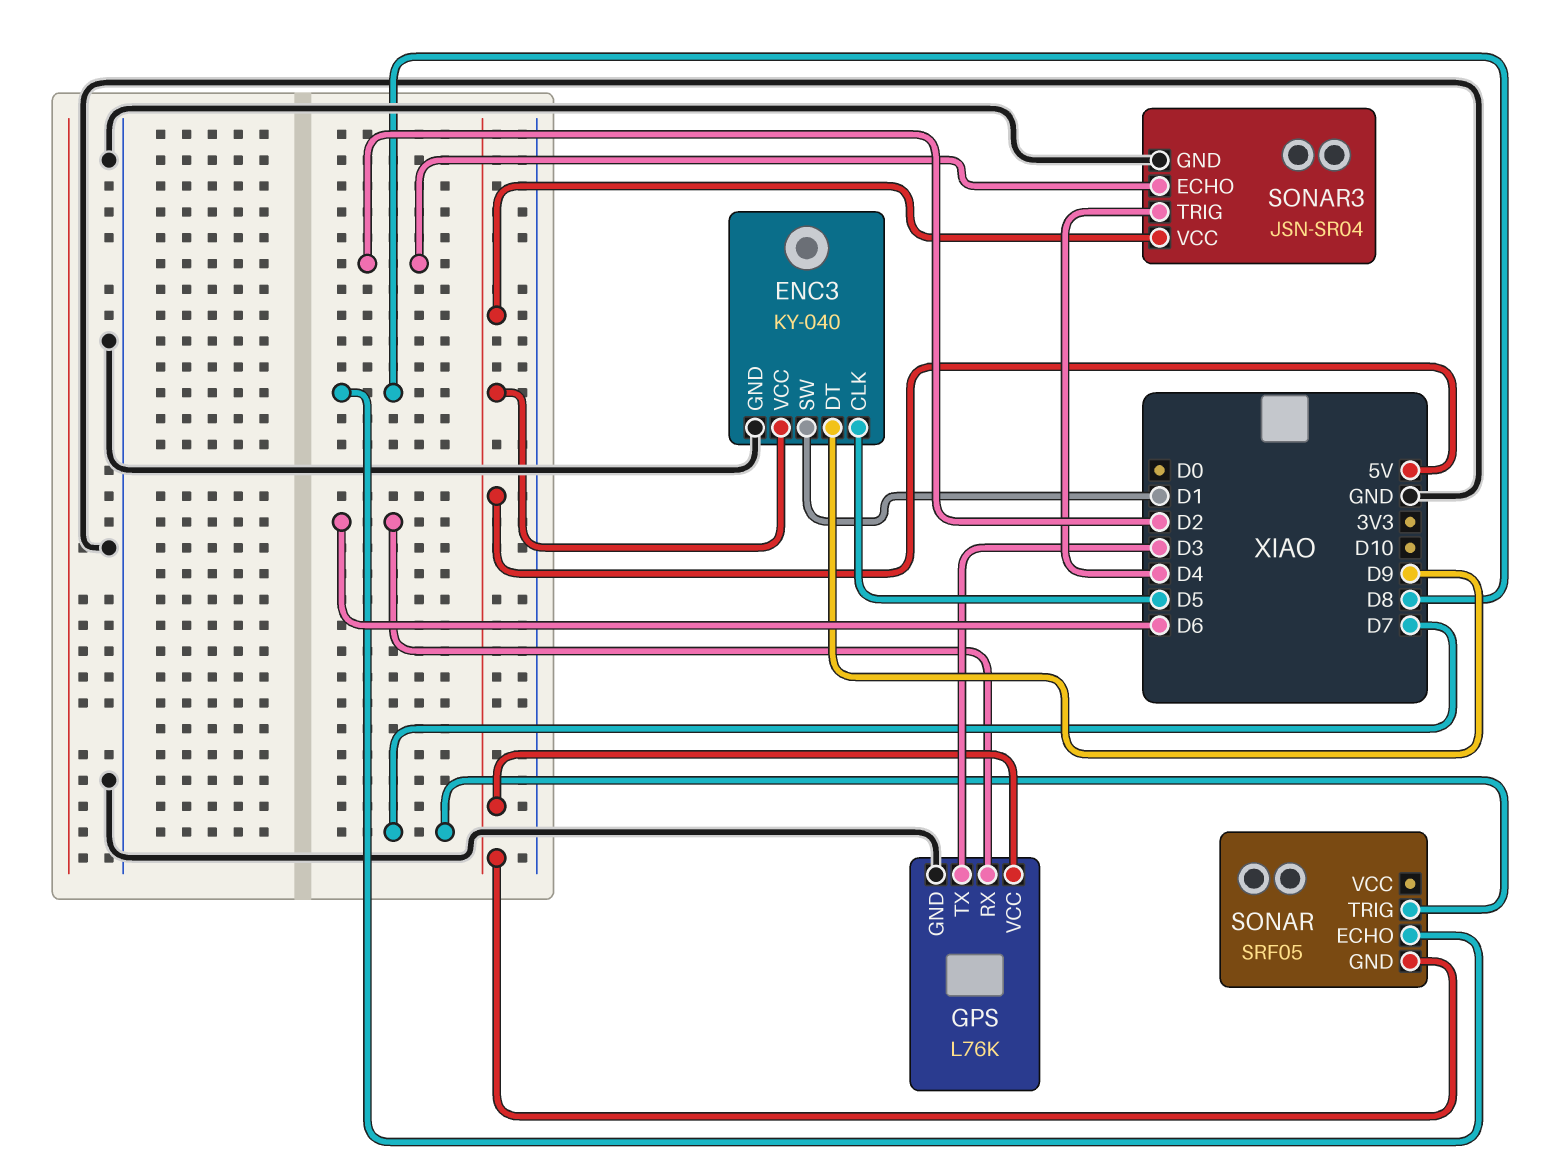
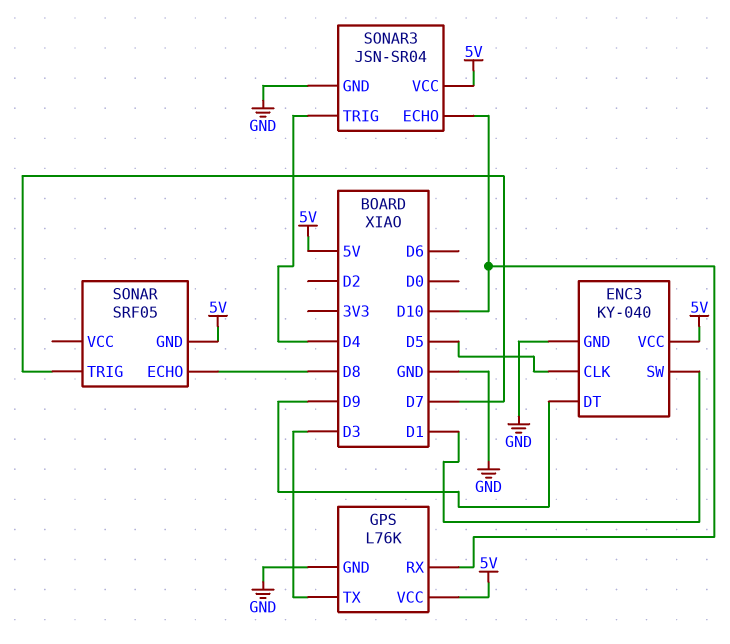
GPS pin RX: D6 -> D10
SONAR3 pin ECHO: D2 -> D10

